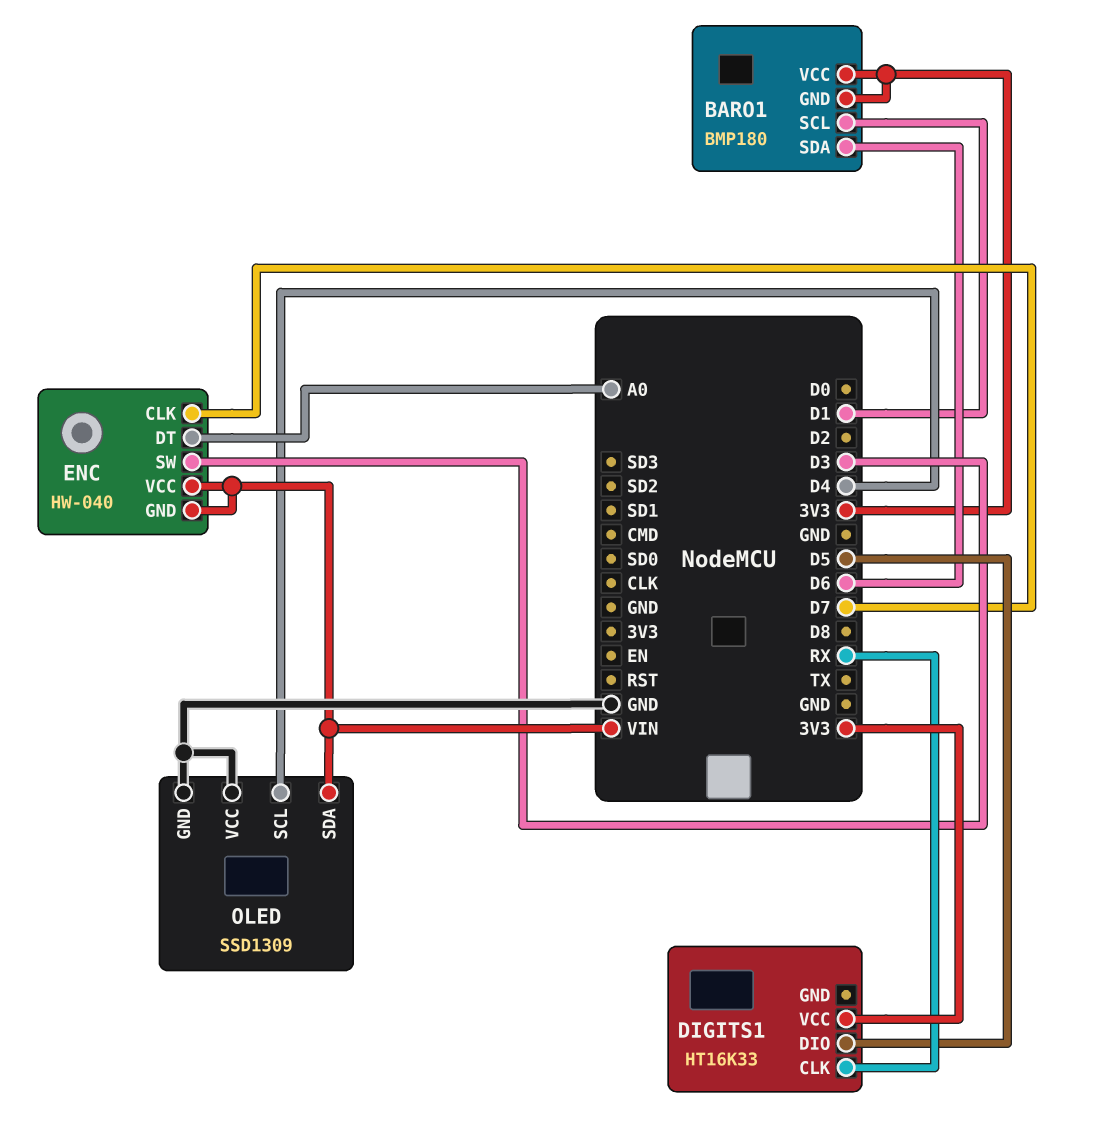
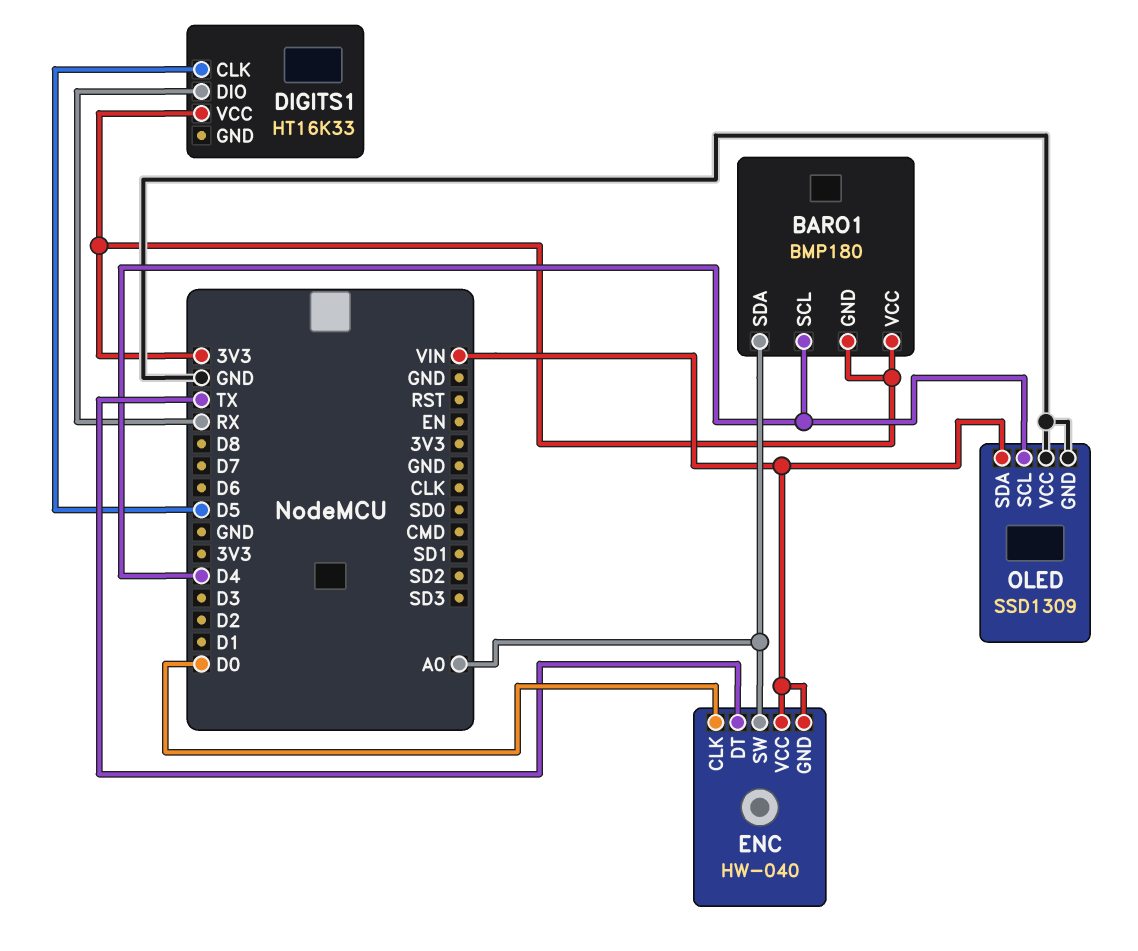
BARO1 pin SCL: D1 -> D4
BARO1 pin SDA: D6 -> A0
DIGITS1 pin CLK: RX -> D5
DIGITS1 pin DIO: D5 -> RX
ENC pin CLK: D7 -> D0
ENC pin DT: A0 -> TX
ENC pin SW: D3 -> A0

